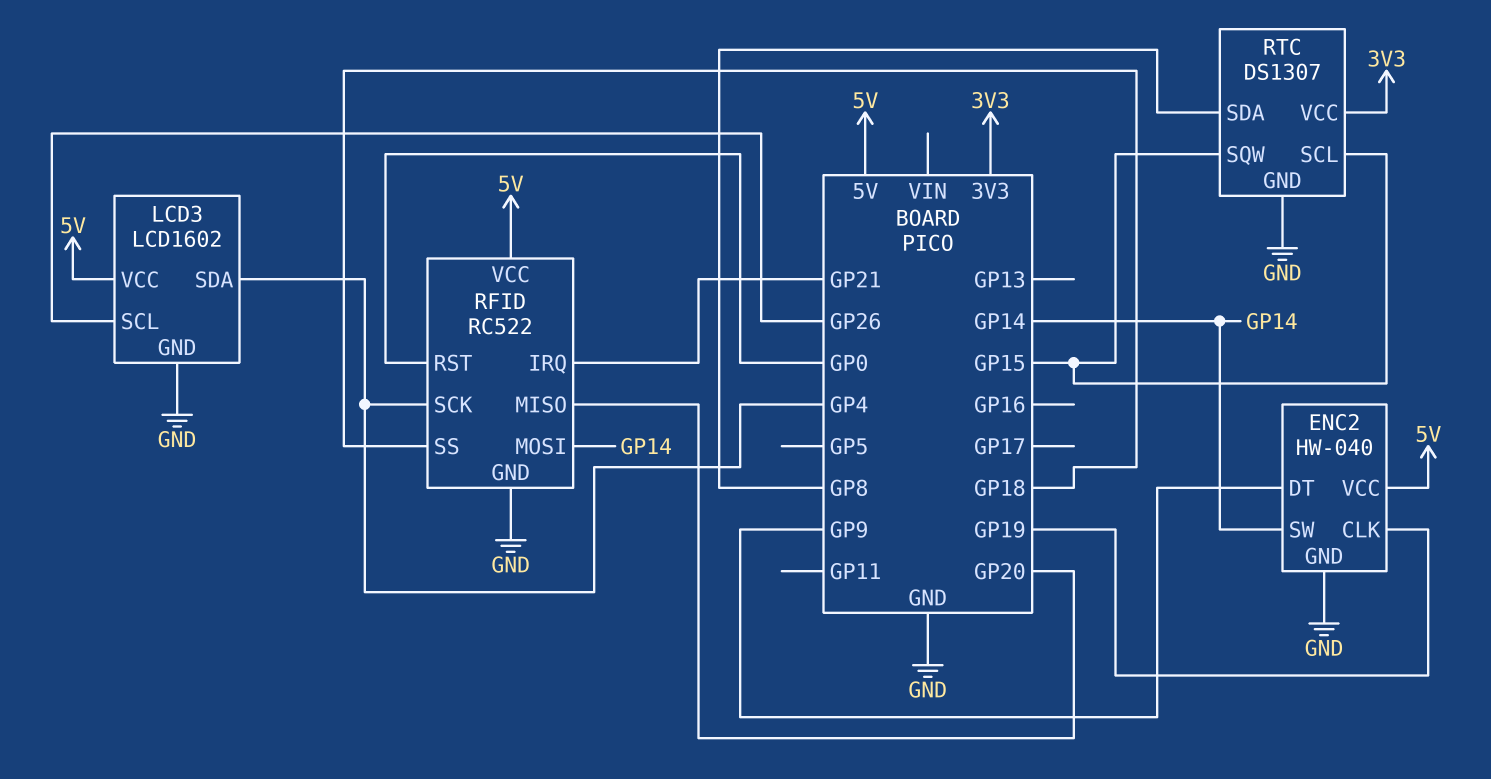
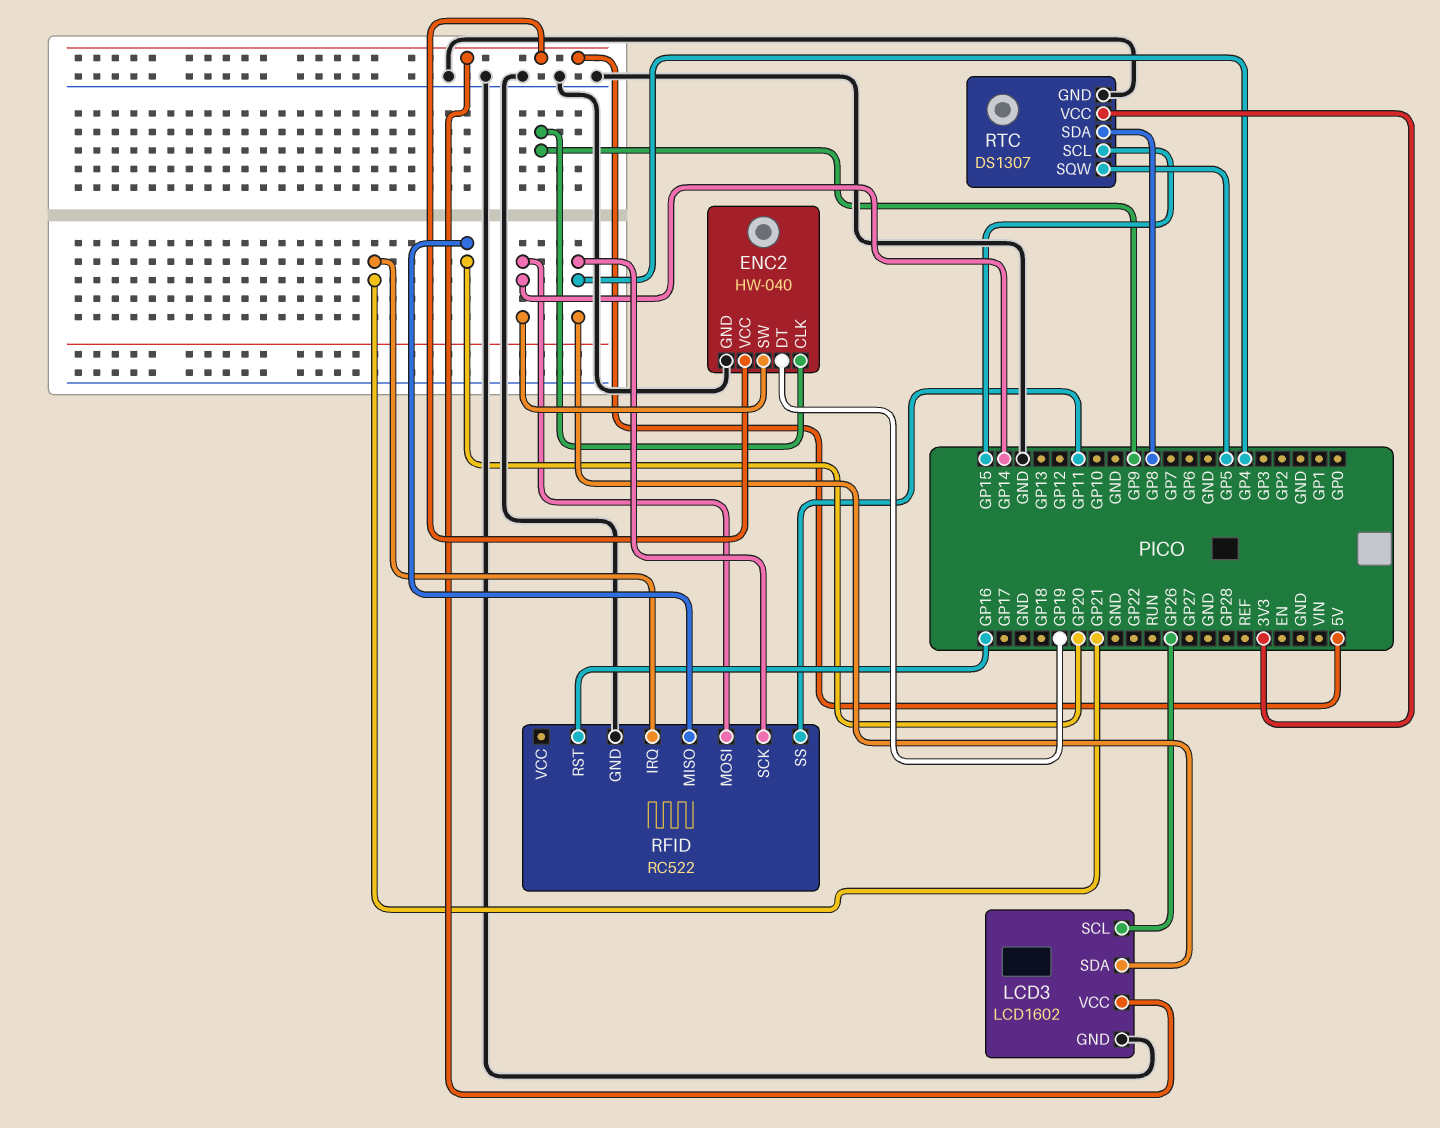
ENC2 pin CLK: GP19 -> GP9
ENC2 pin DT: GP9 -> GP19
RFID pin RST: GP0 -> GP16
RFID pin SS: GP18 -> GP11
RFID pin VCC: 5V -> none
RTC pin SQW: GP15 -> GP5

